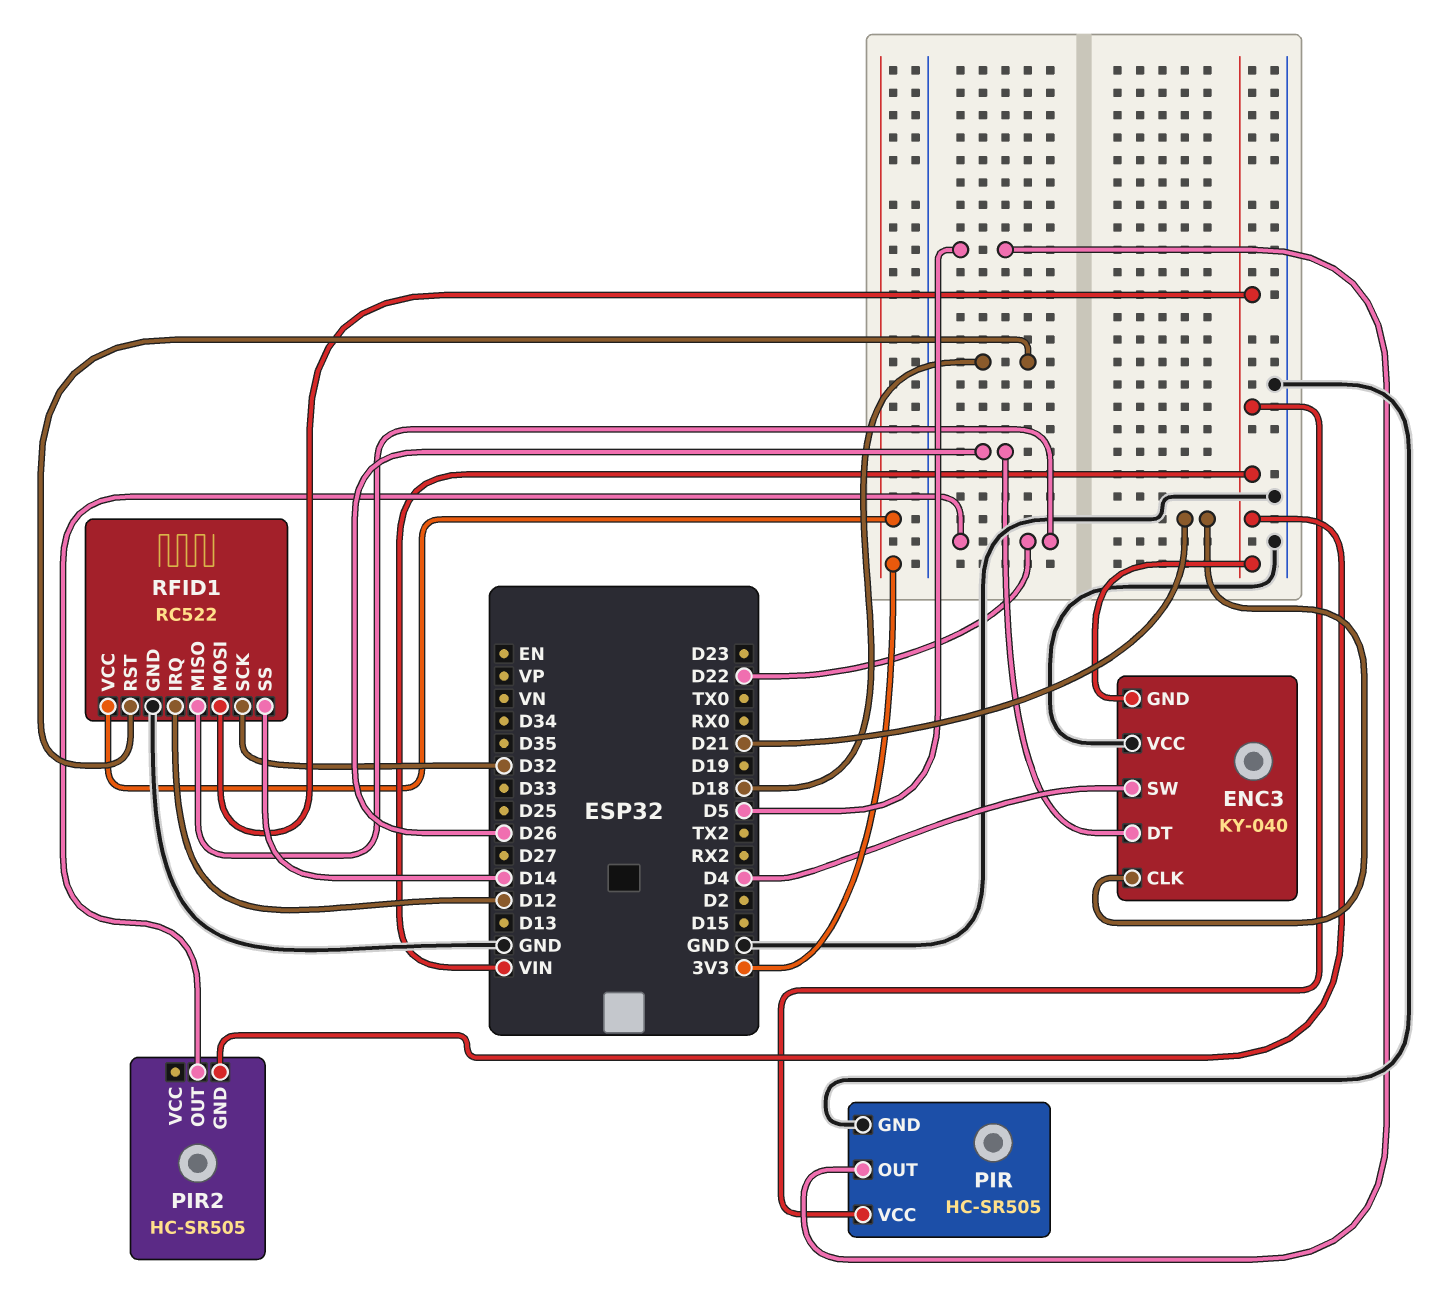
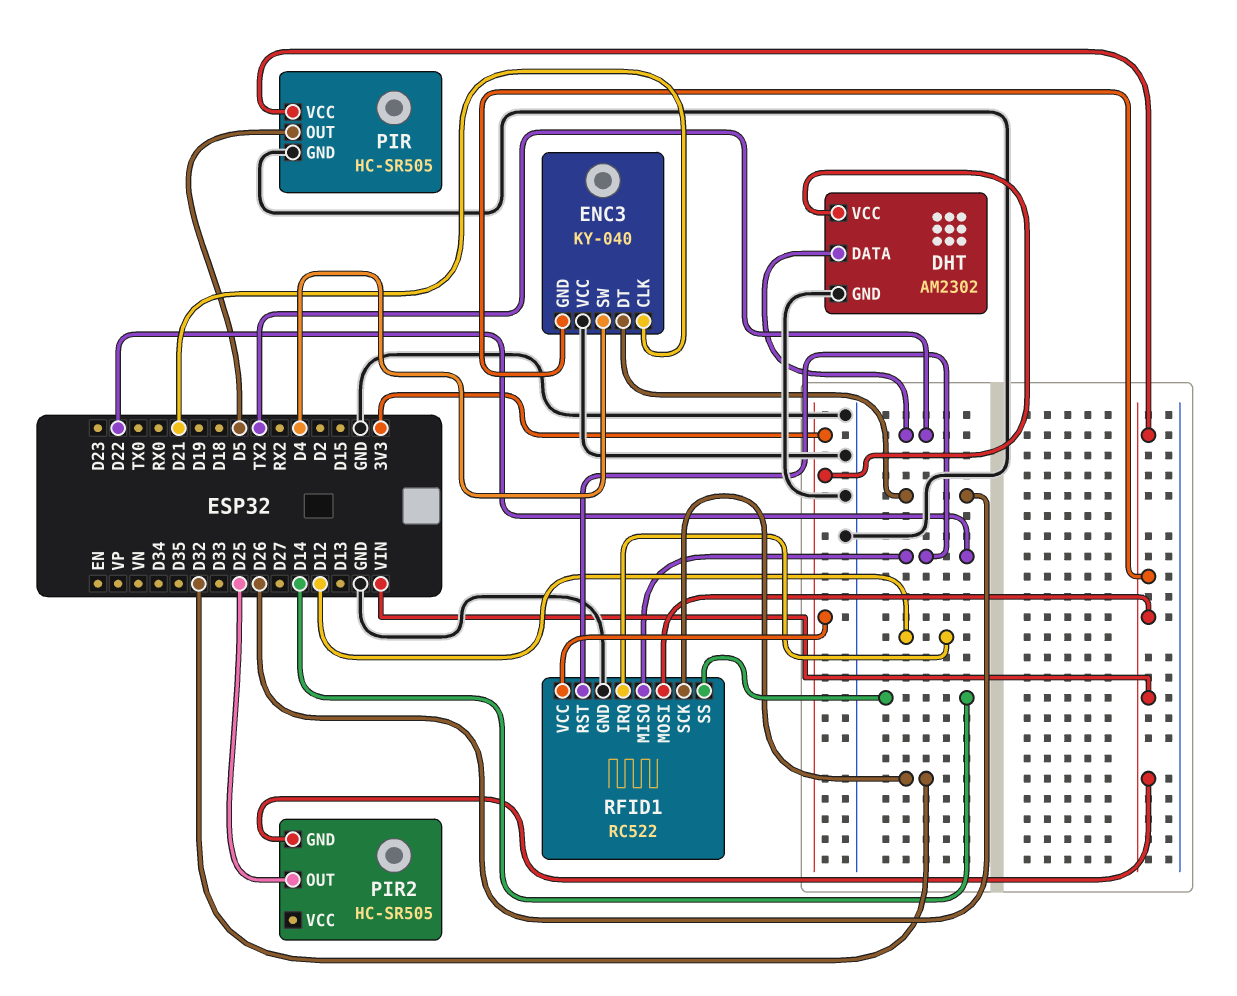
DHT: none -> AM2302
DHT pin DATA: none -> TX2
DHT pin GND: none -> GND
DHT pin VCC: none -> 3V3
PIR2 pin OUT: D22 -> D25
RFID1 pin RST: D18 -> D22

